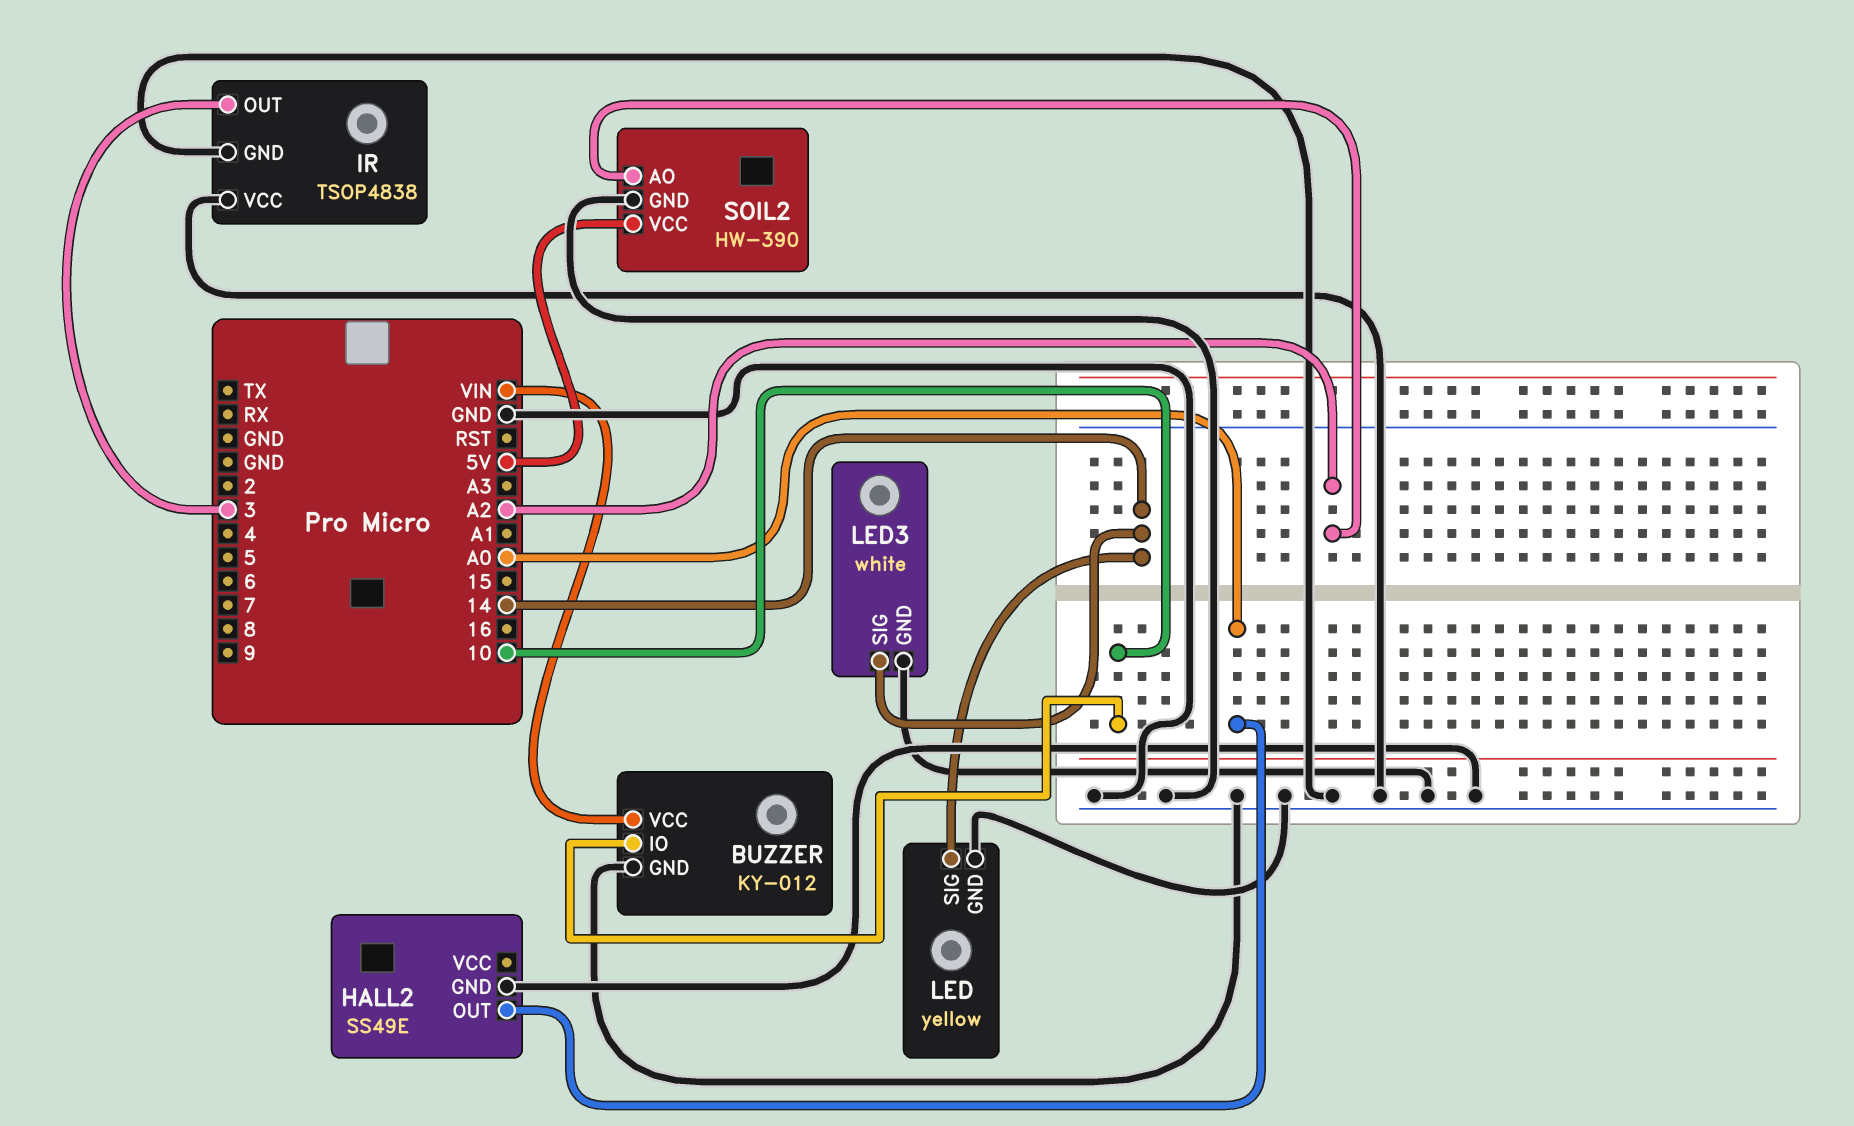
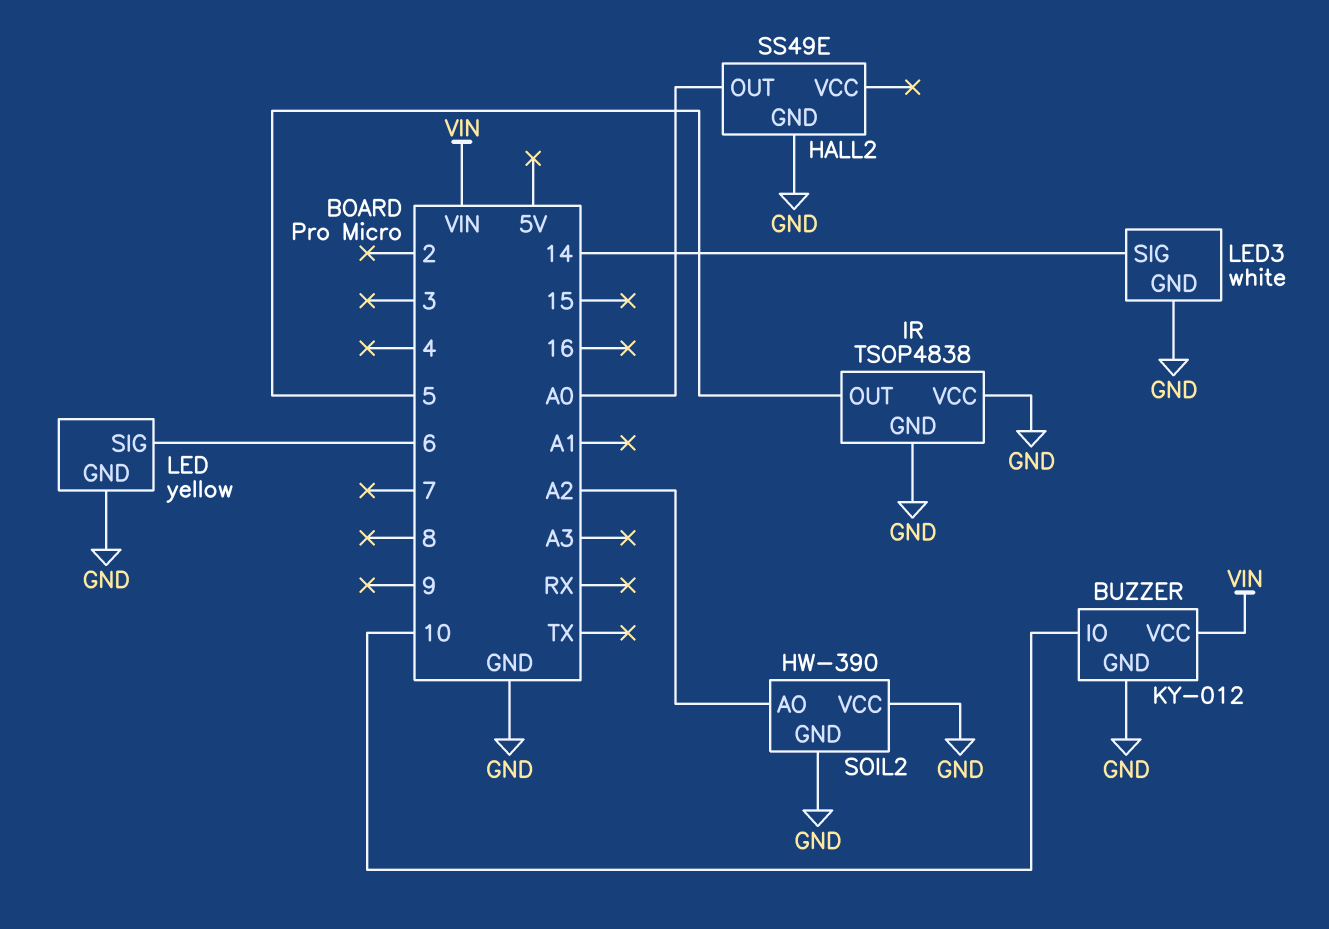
IR pin OUT: 3 -> 5
LED pin SIG: 14 -> 6
SOIL2 pin VCC: 5V -> GND

